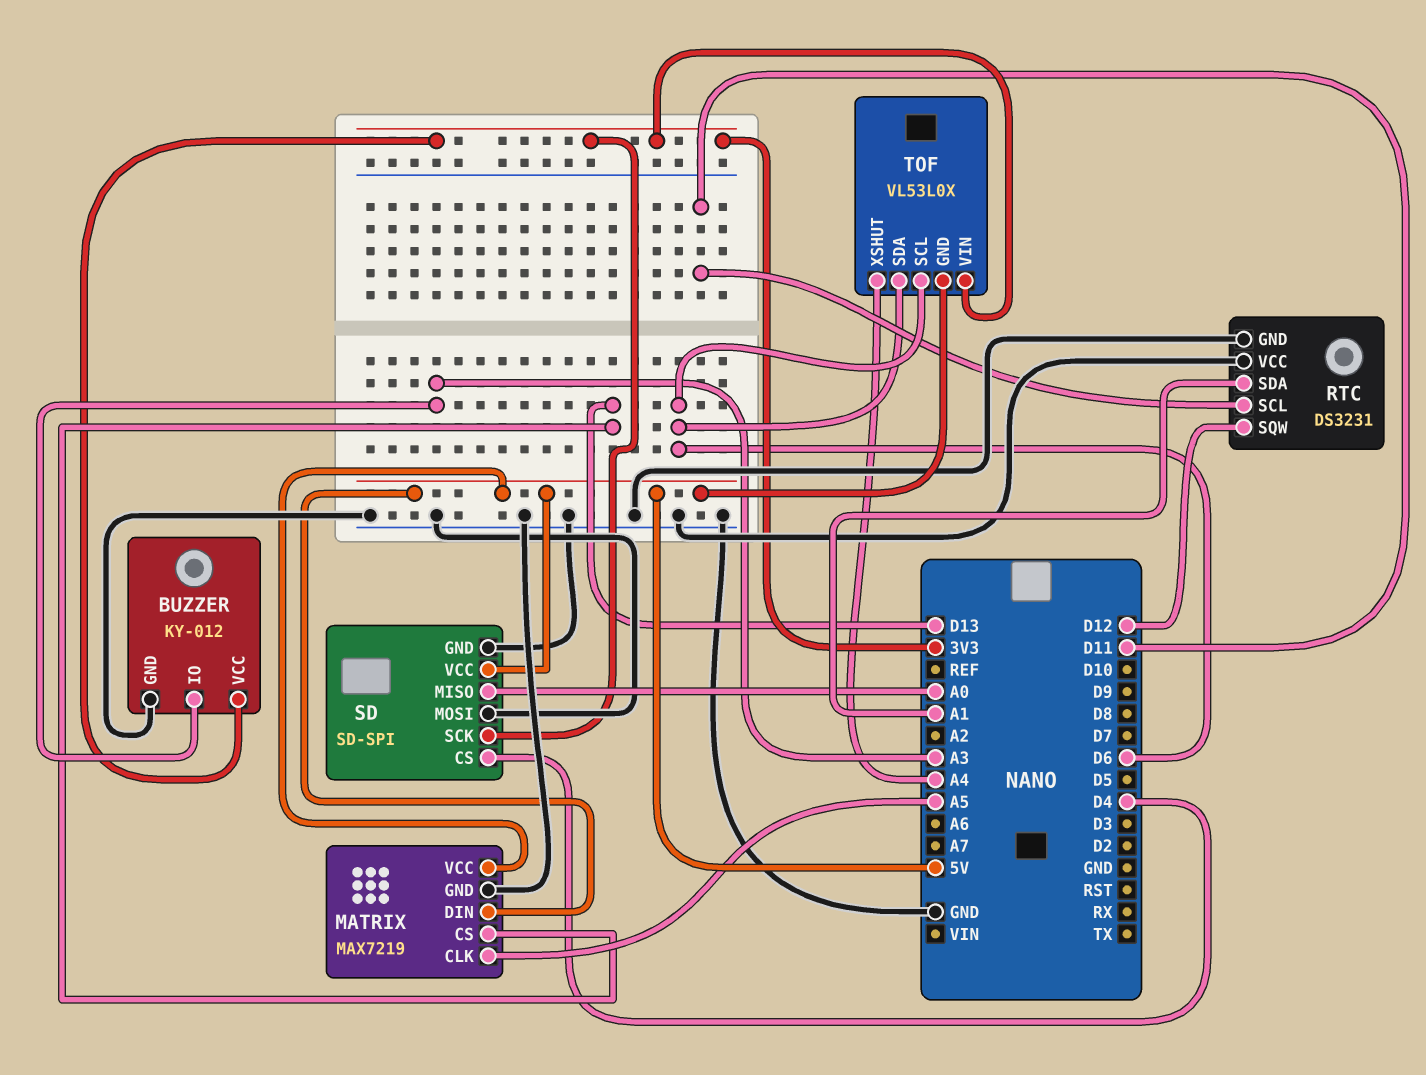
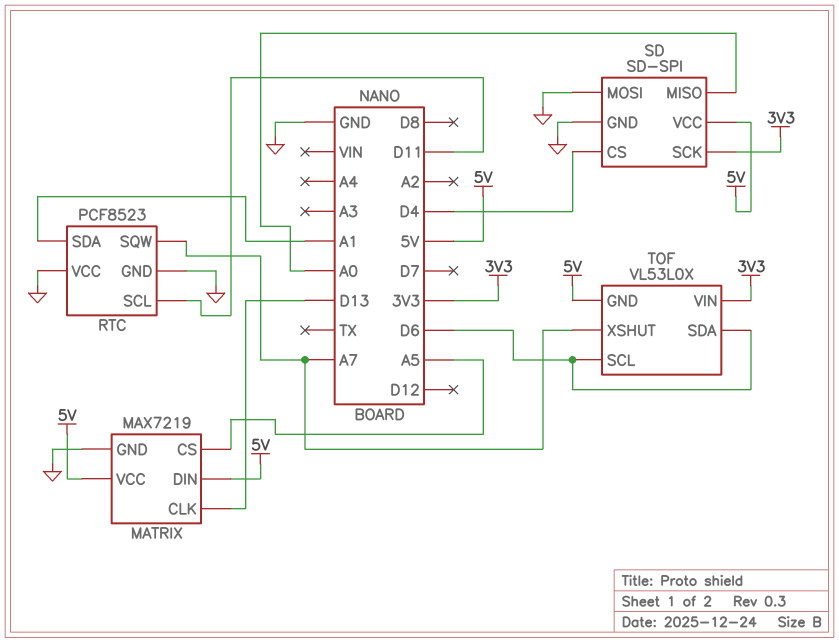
BUZZER: KY-012 -> none
BUZZER pin GND: GND -> none
BUZZER pin IO: A3 -> none
BUZZER pin VCC: 3V3 -> none
MATRIX pin CLK: A5 -> D13
MATRIX pin CS: D13 -> A5
RTC: DS3231 -> PCF8523
RTC pin SQW: D12 -> A7
TOF pin XSHUT: A4 -> A7

